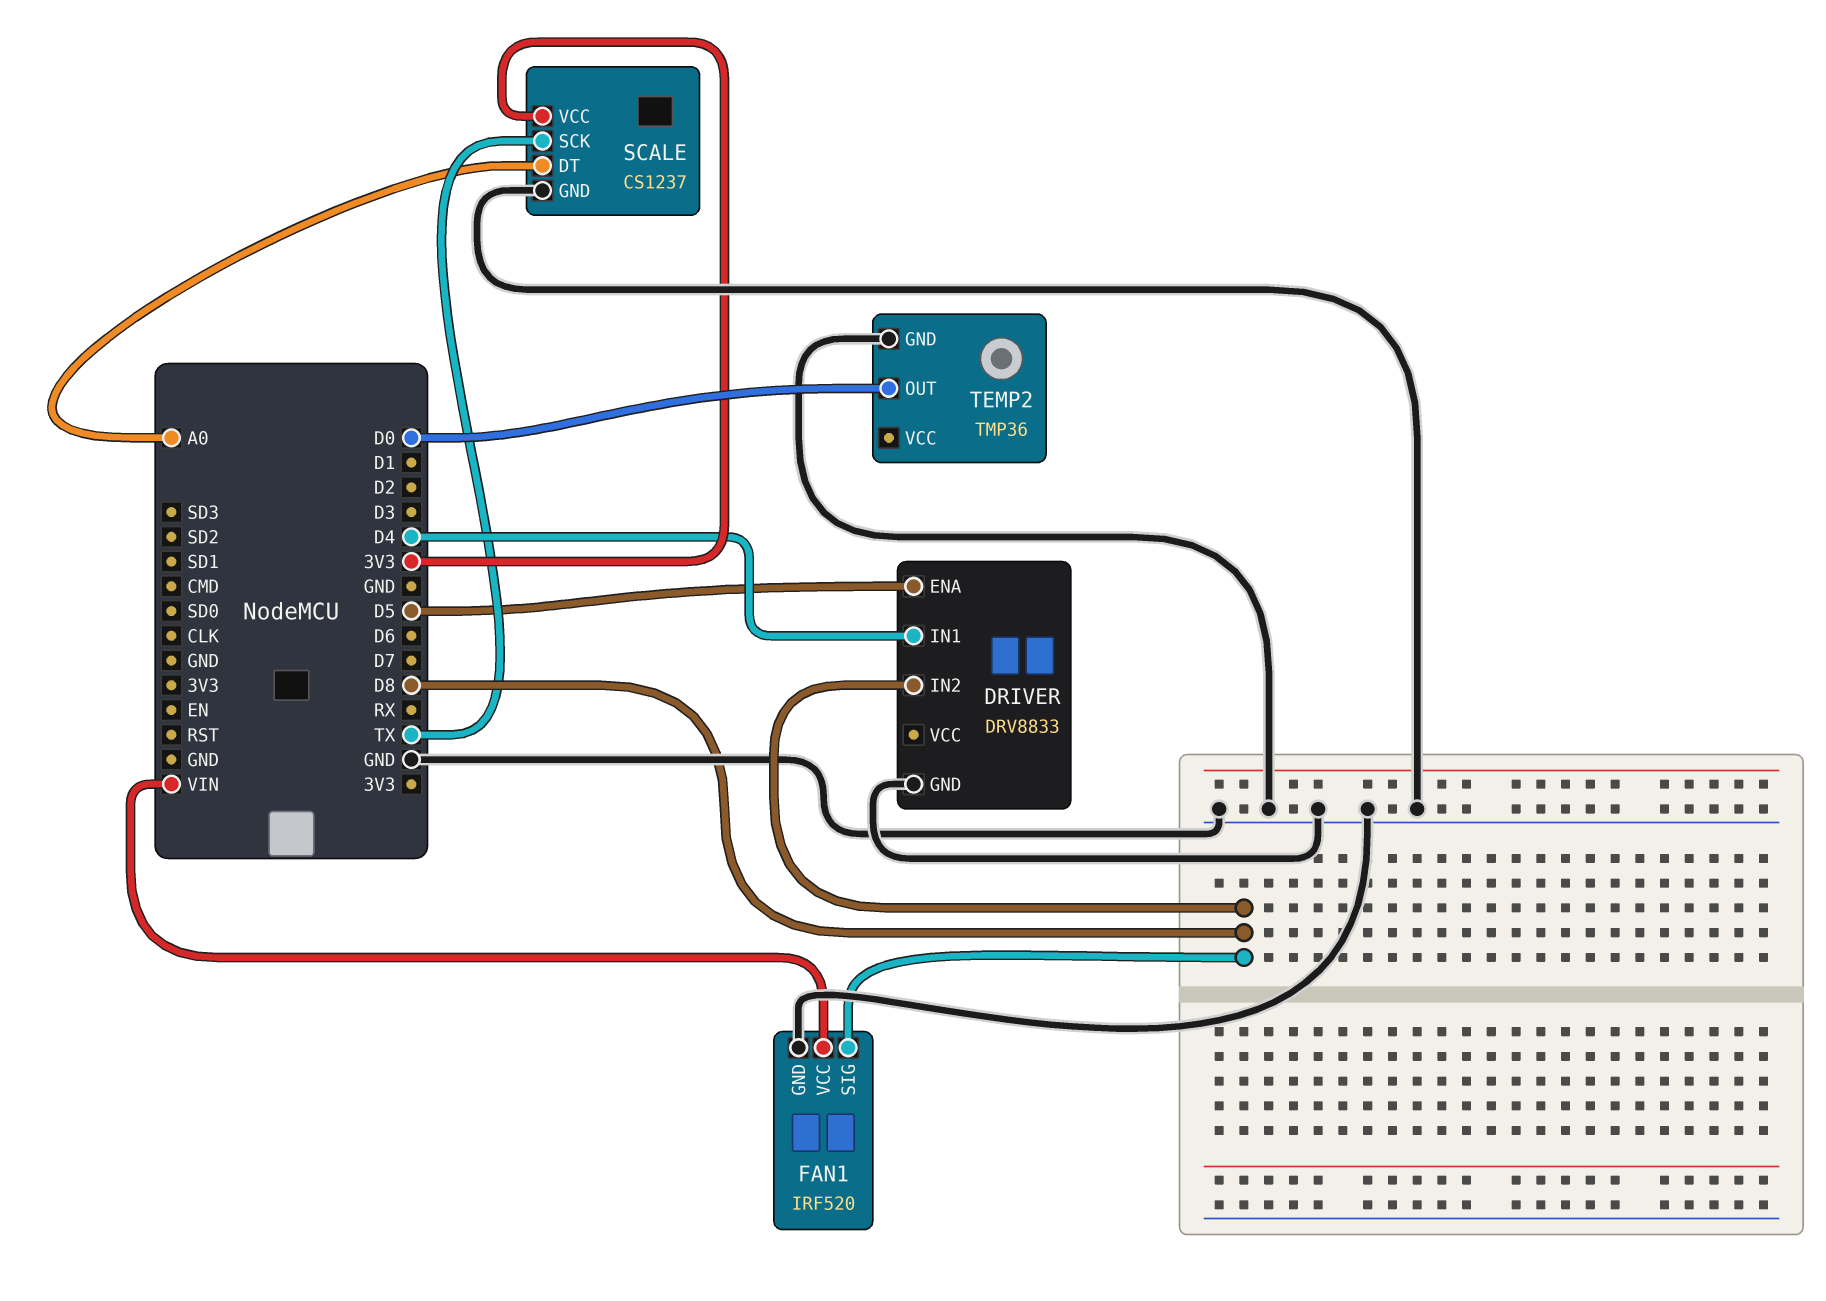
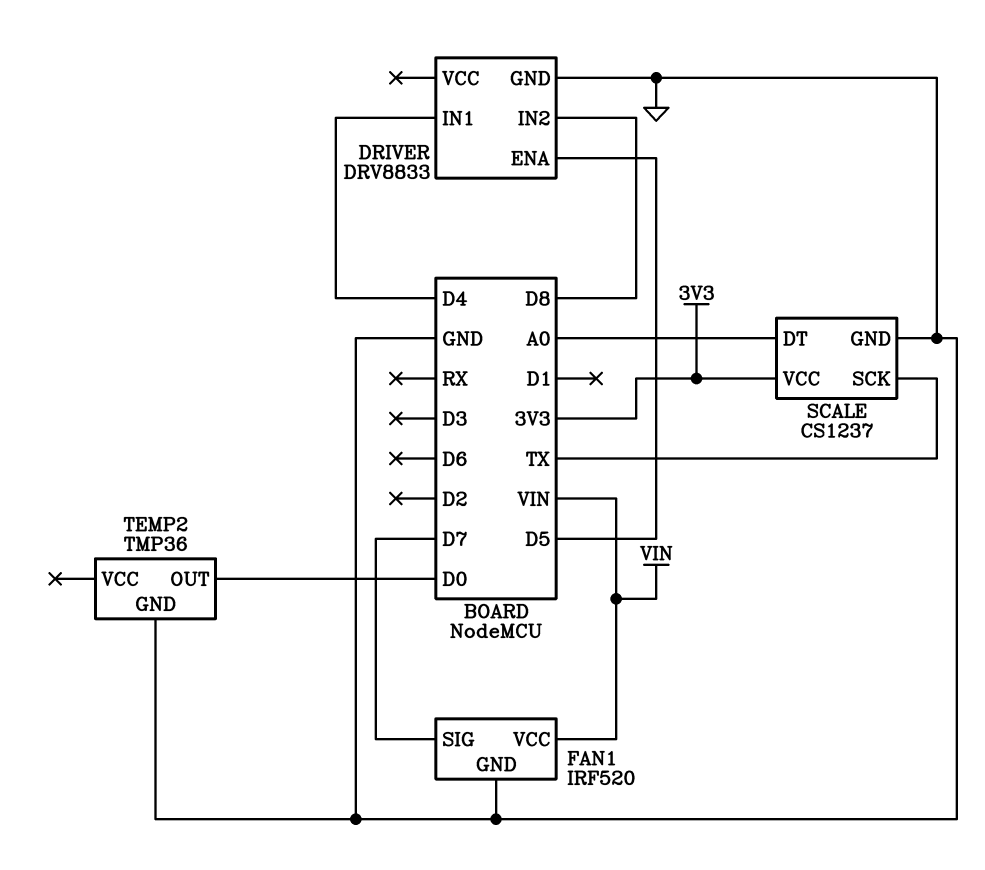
FAN1 pin SIG: D8 -> D7

